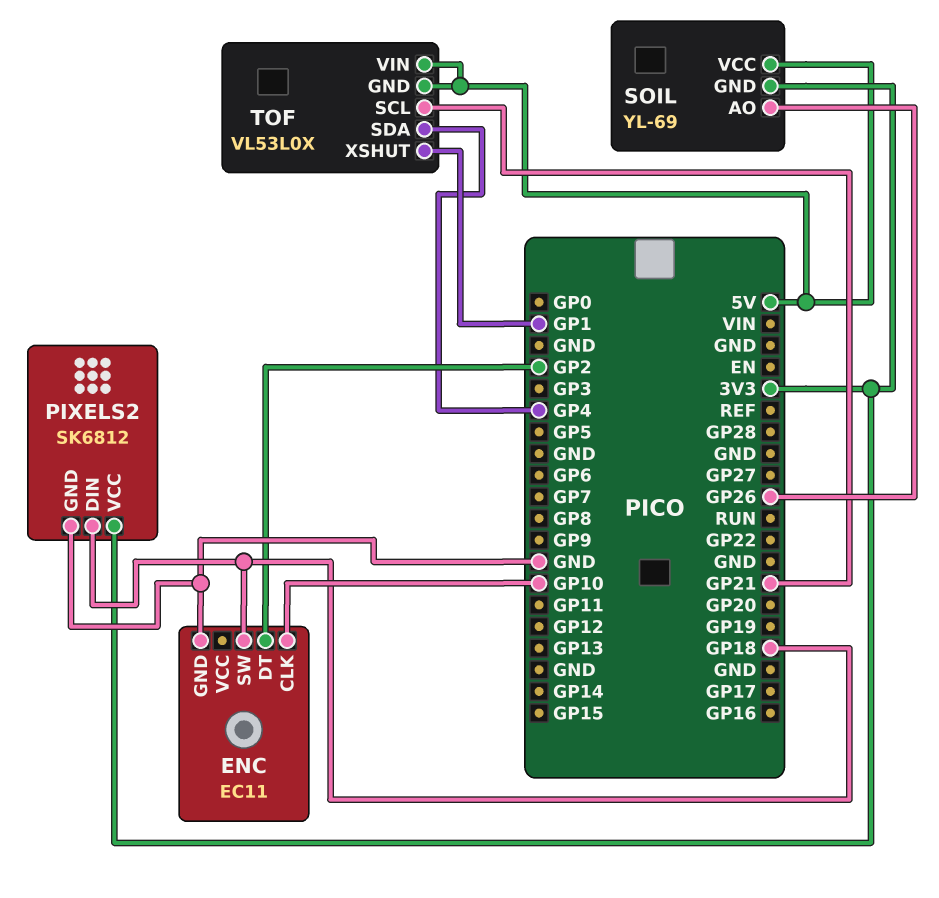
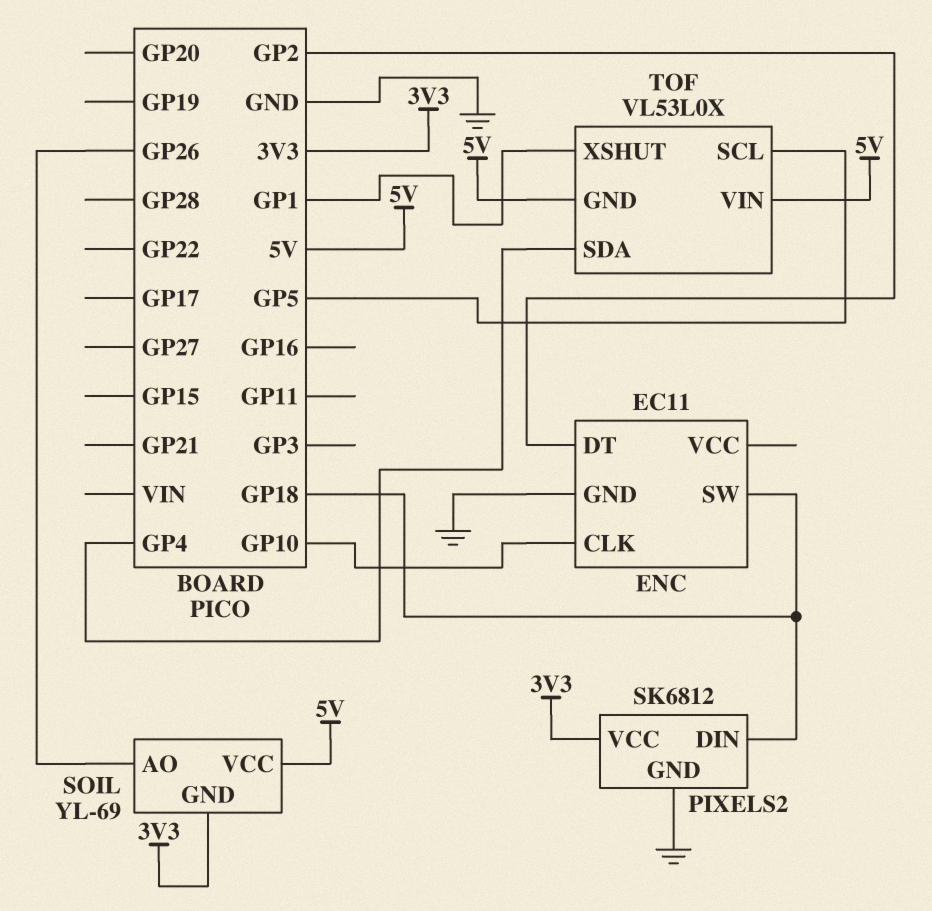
TOF pin SCL: GP21 -> GP5

